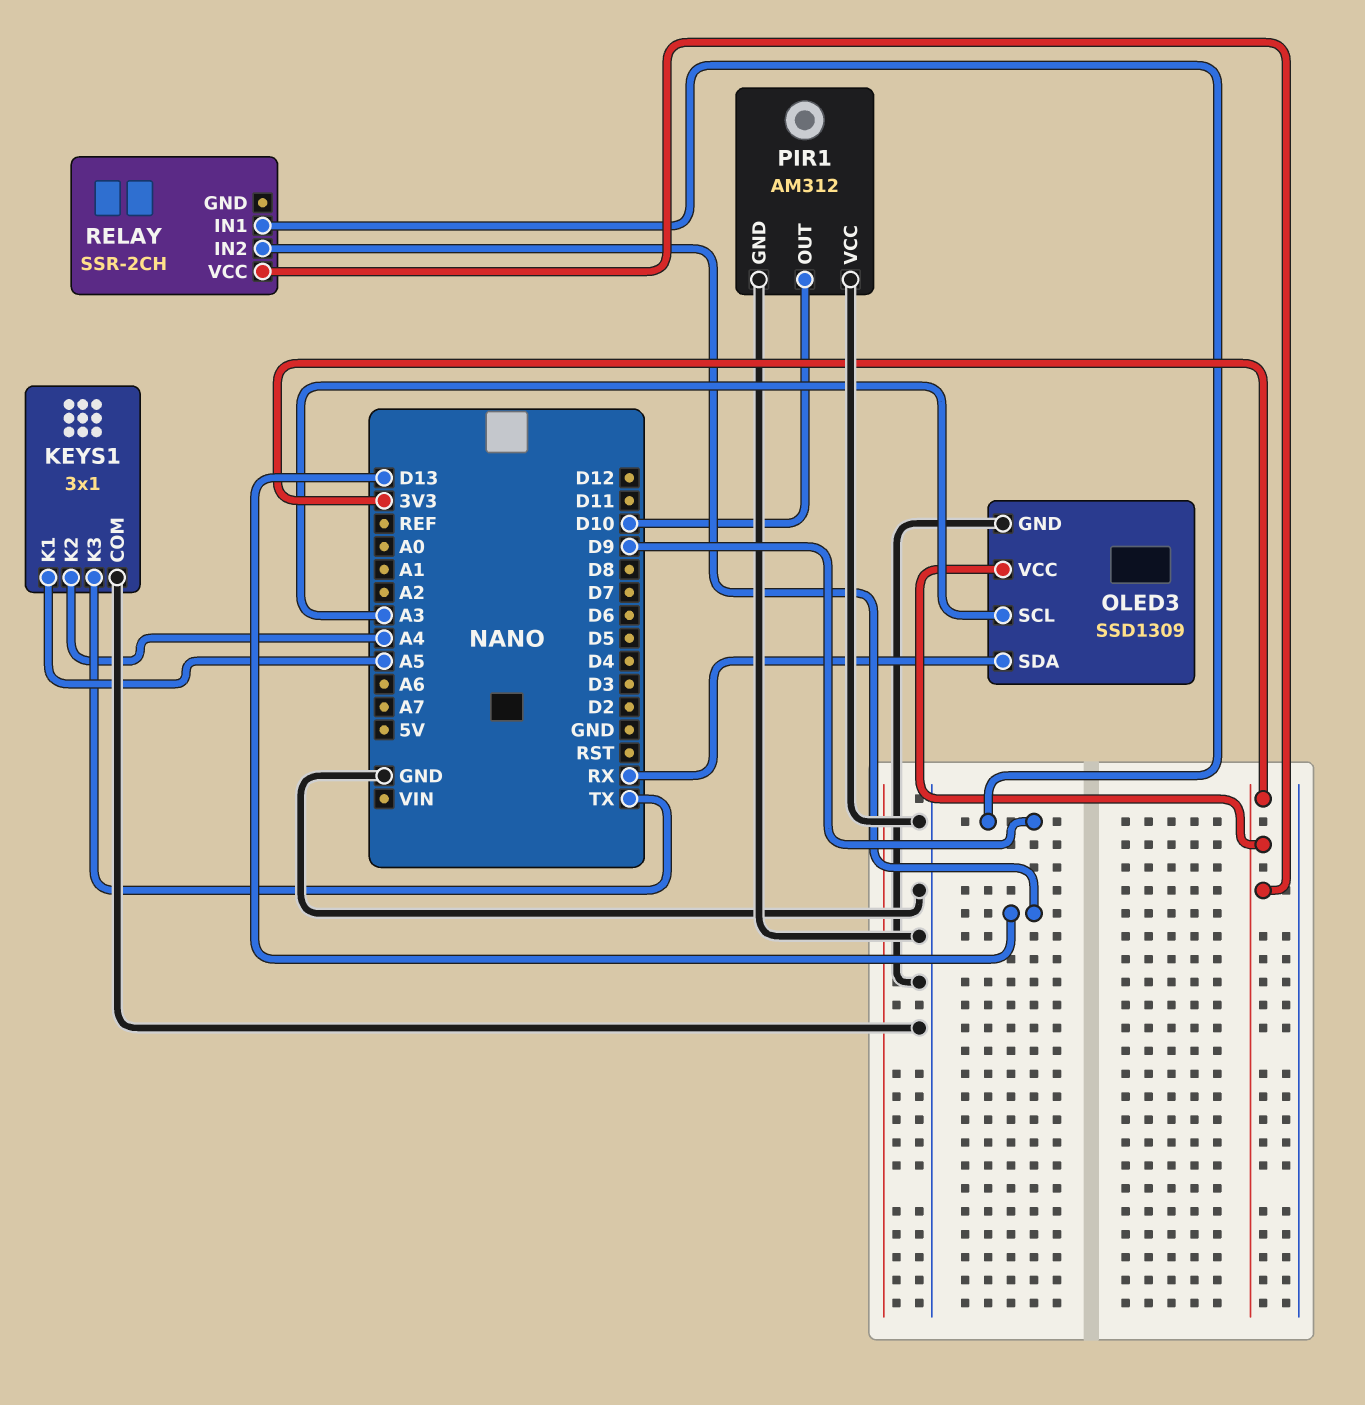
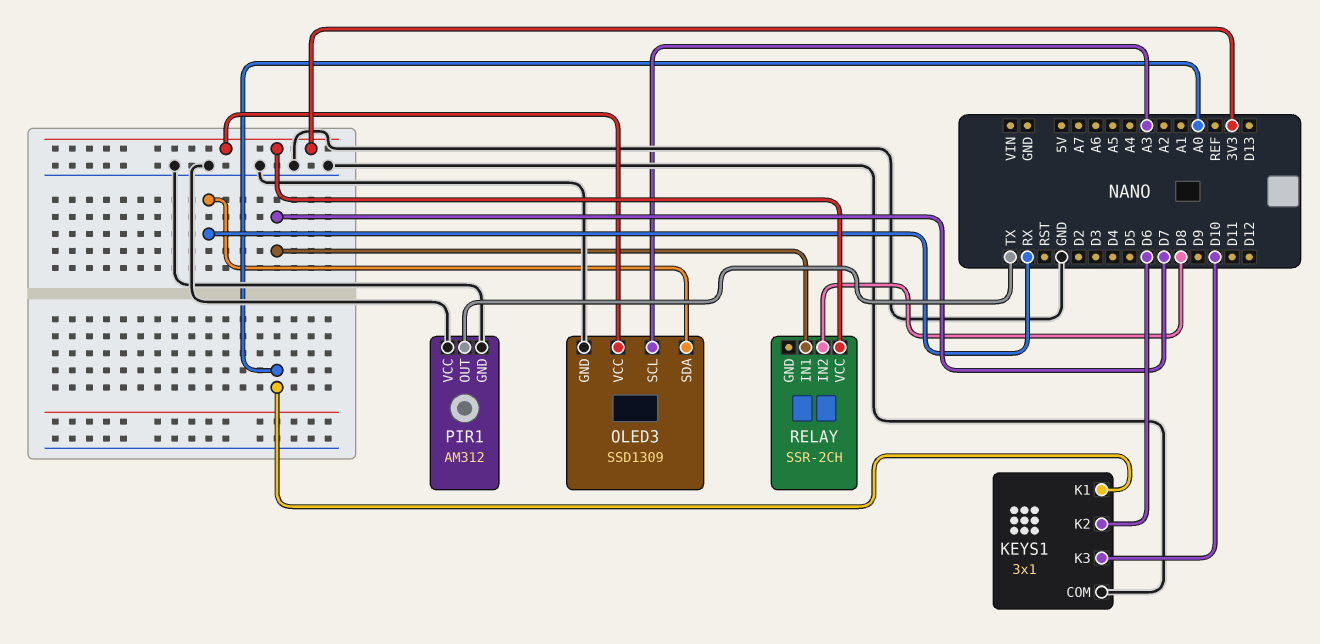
KEYS1 pin K1: A5 -> A0
KEYS1 pin K2: A4 -> D6
KEYS1 pin K3: TX -> D10
PIR1 pin OUT: D10 -> TX
RELAY pin IN1: D9 -> D7
RELAY pin IN2: D13 -> D8

